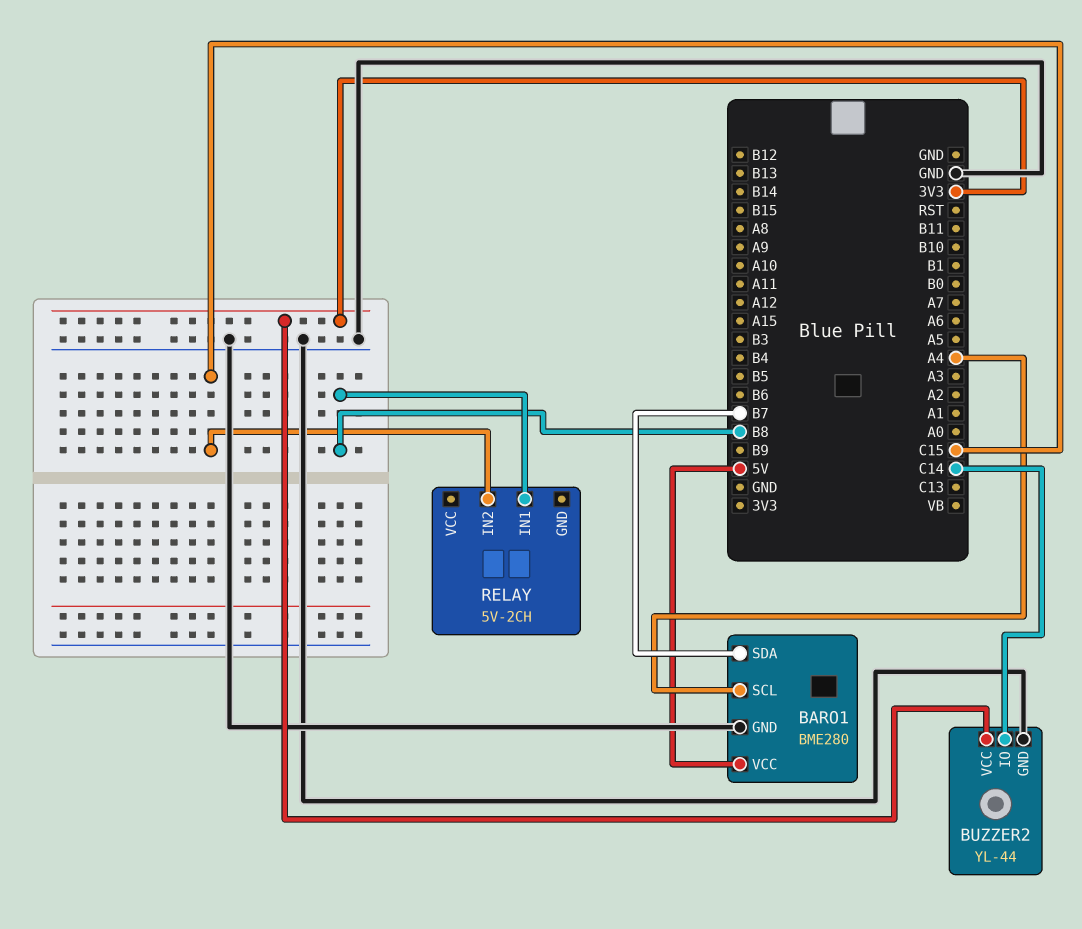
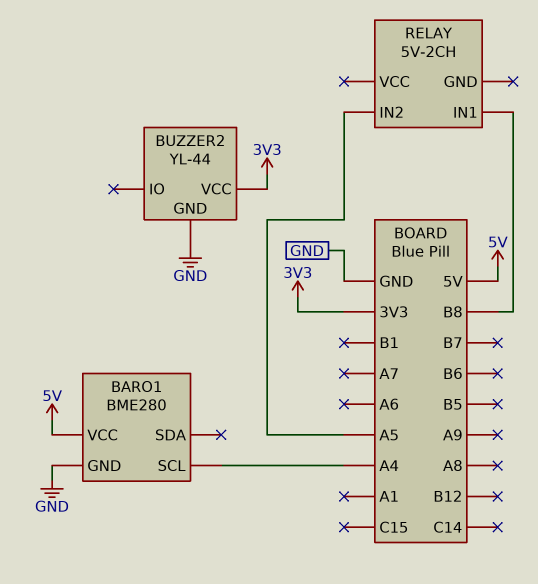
BARO1 pin SDA: B7 -> none
BUZZER2 pin IO: C14 -> none
RELAY pin IN2: C15 -> A5

